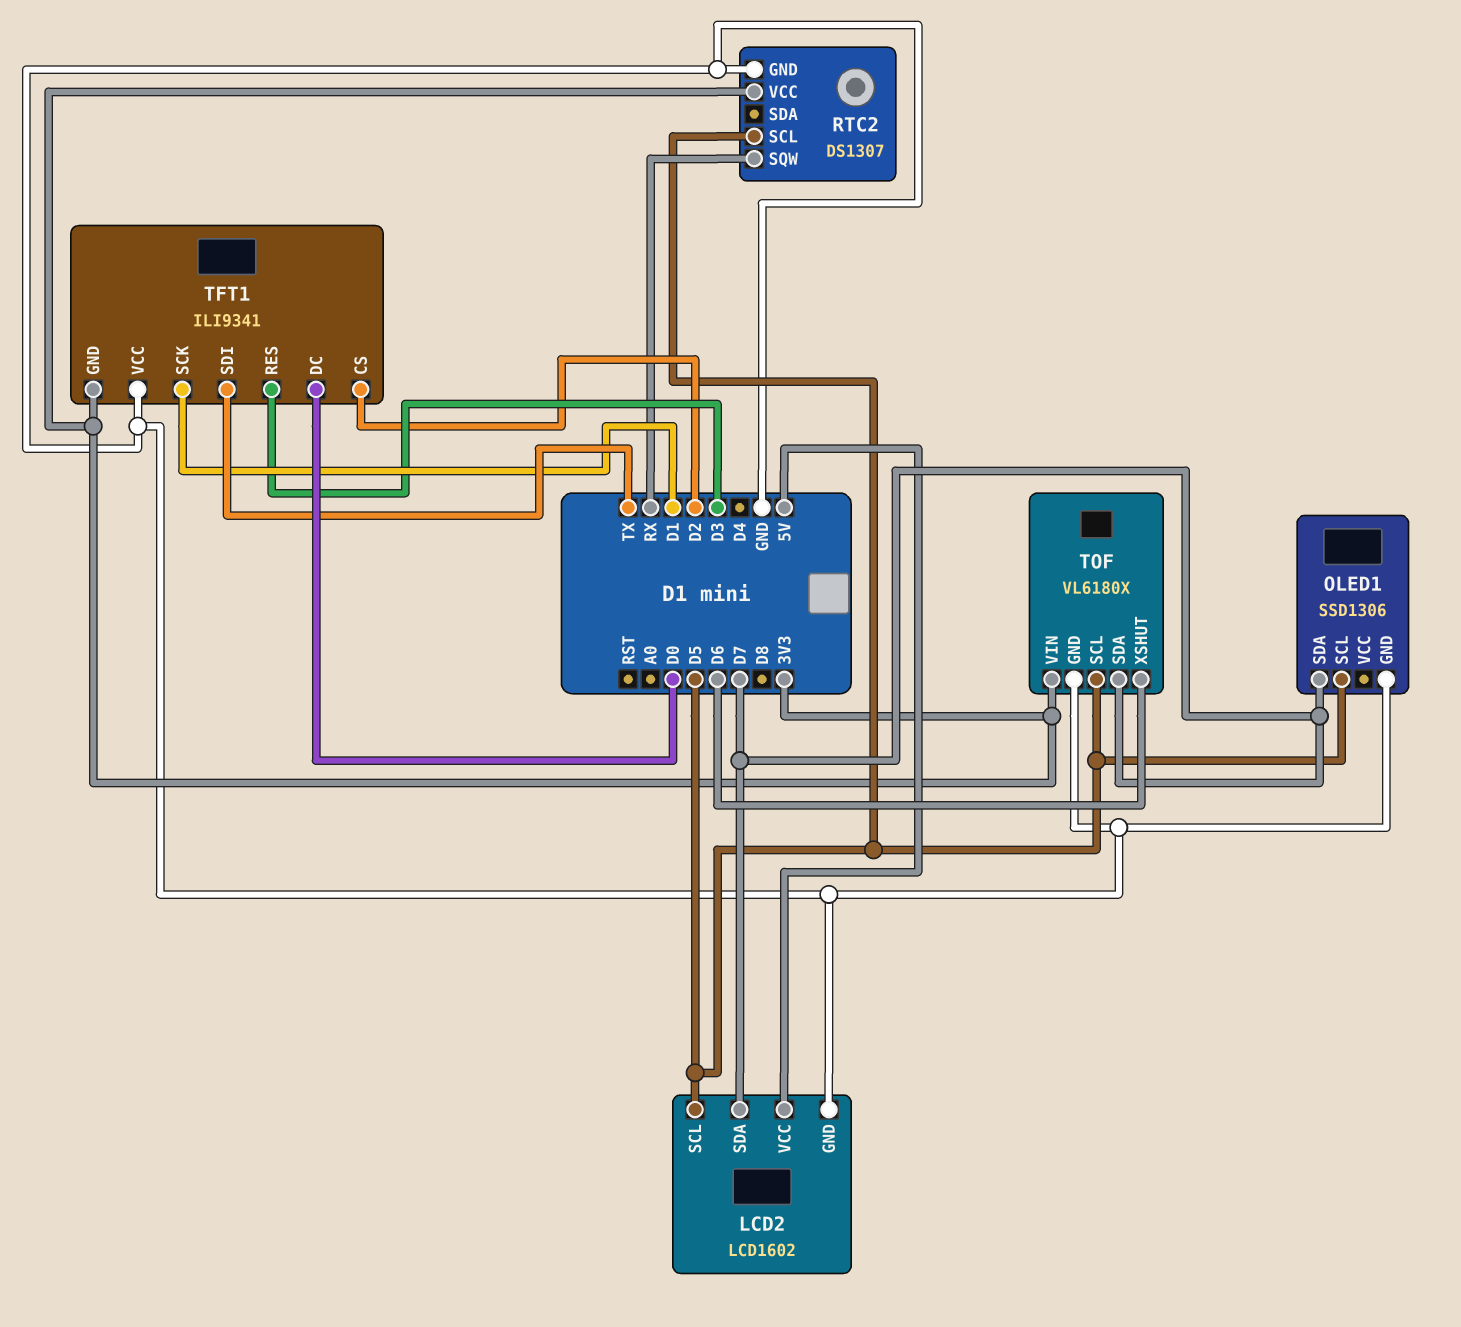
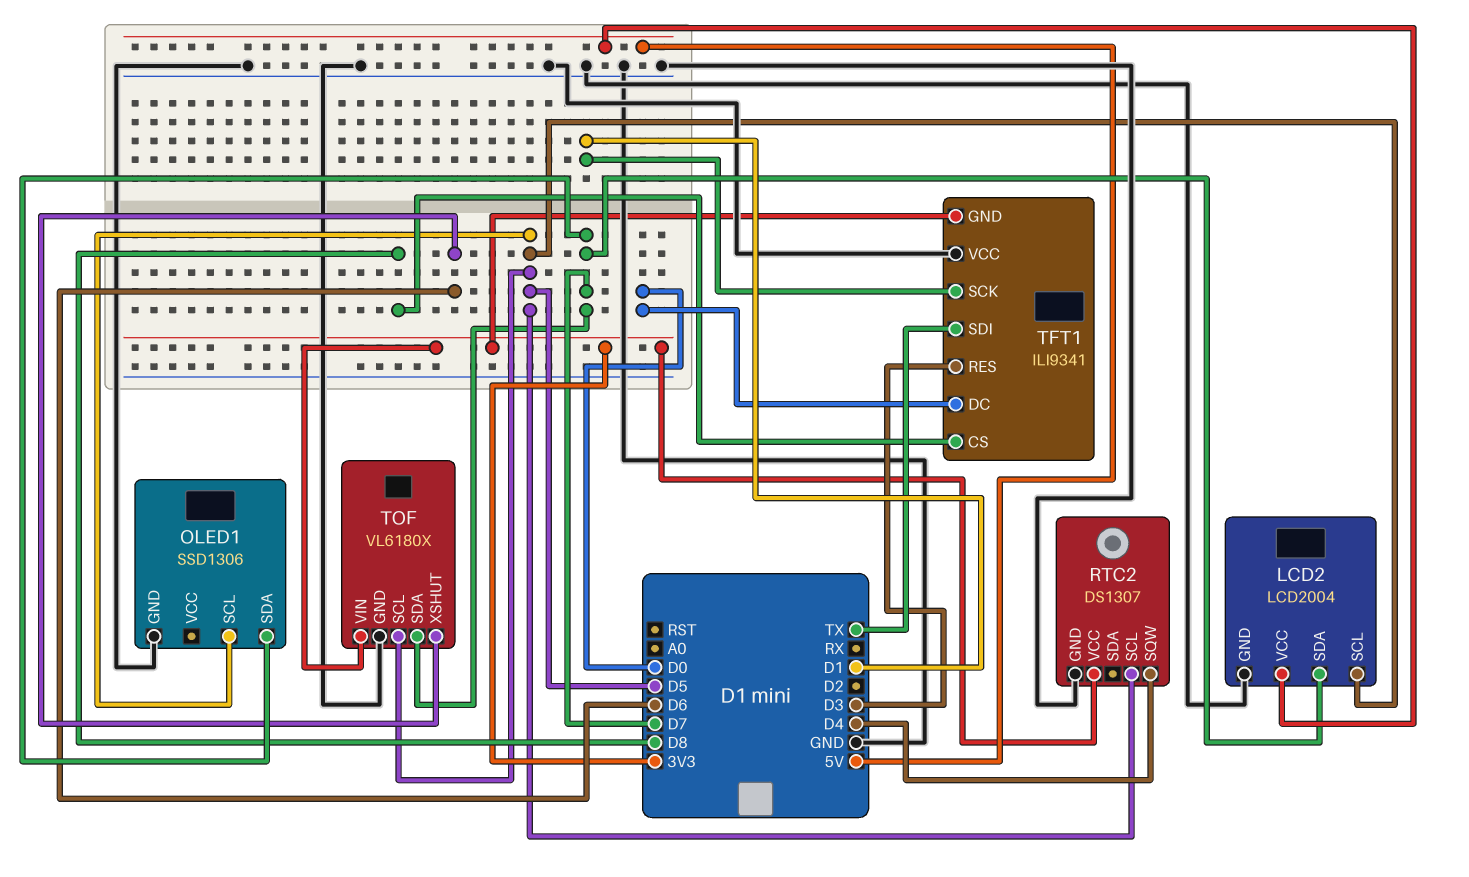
LCD2: LCD1602 -> LCD2004
RTC2 pin SQW: RX -> D4
TFT1 pin CS: D2 -> D8

